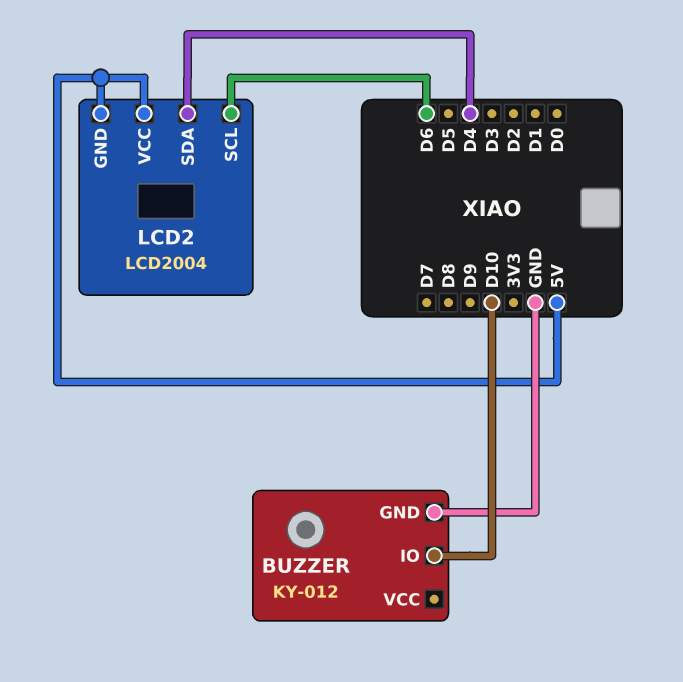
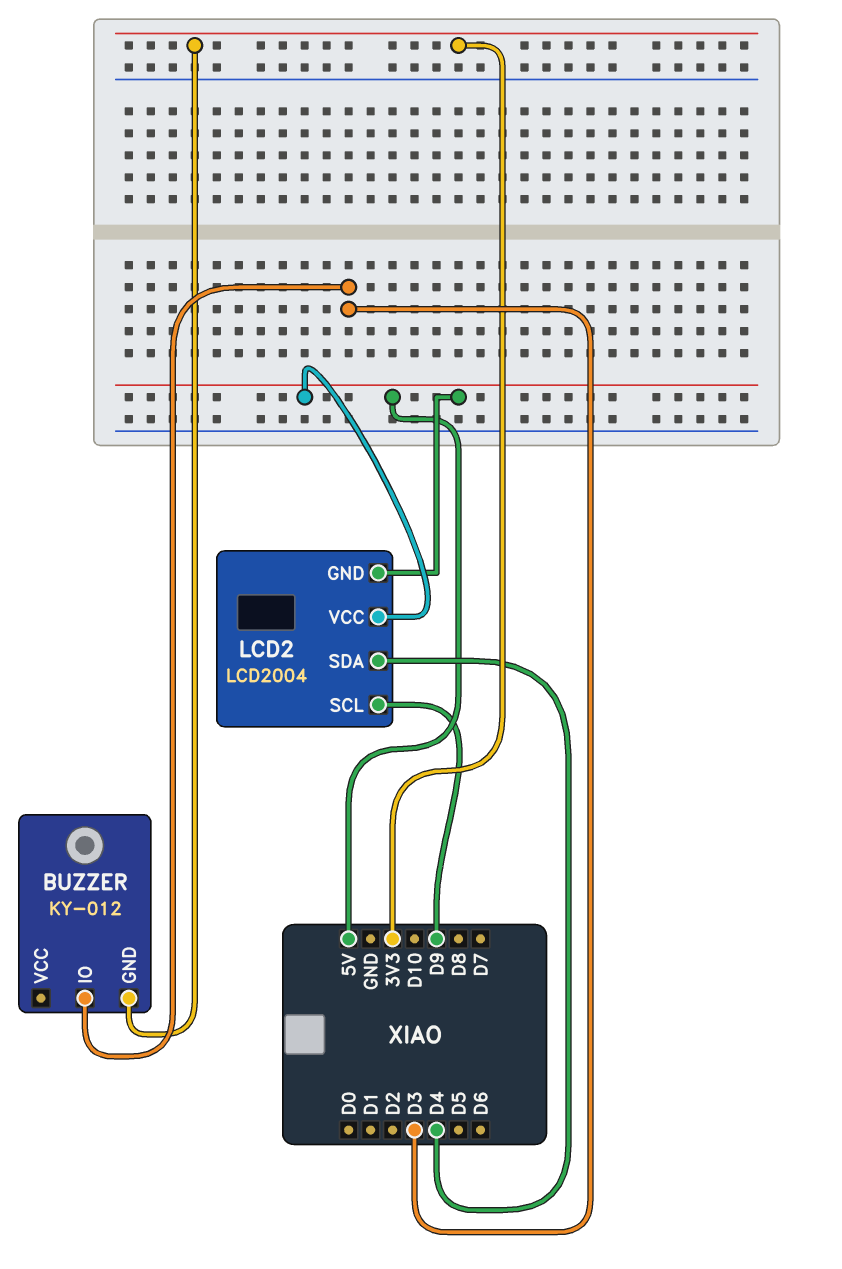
BUZZER pin GND: GND -> 3V3
BUZZER pin IO: D10 -> D3
LCD2 pin SCL: D6 -> D9

